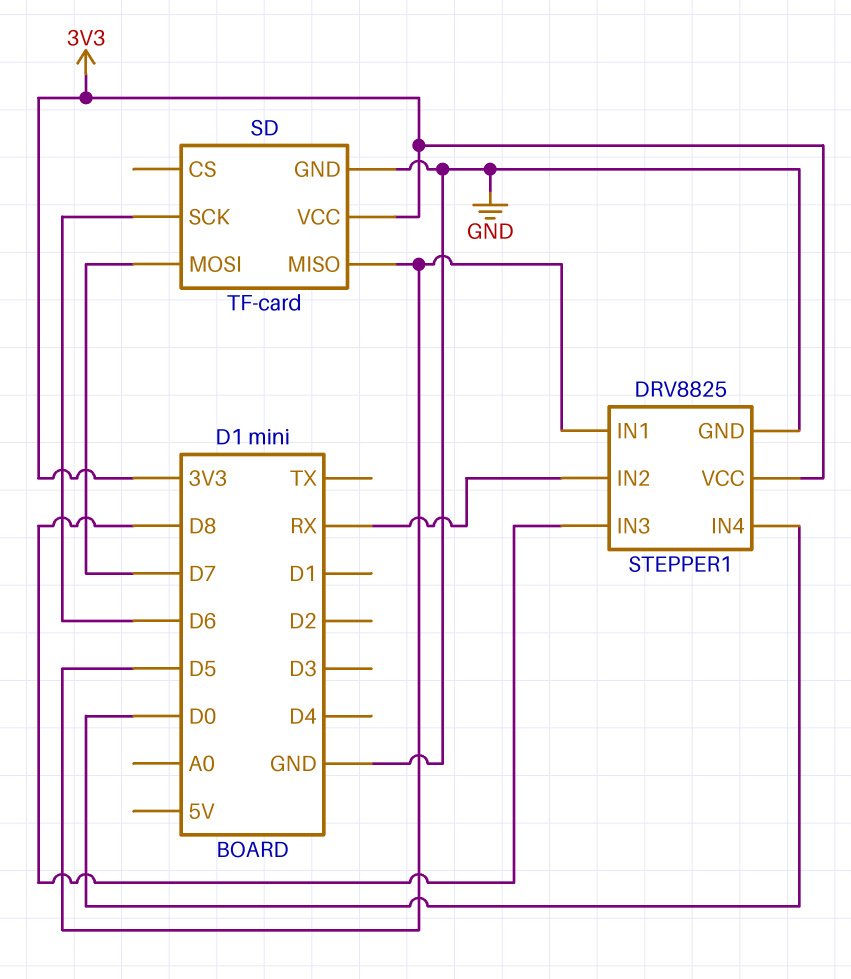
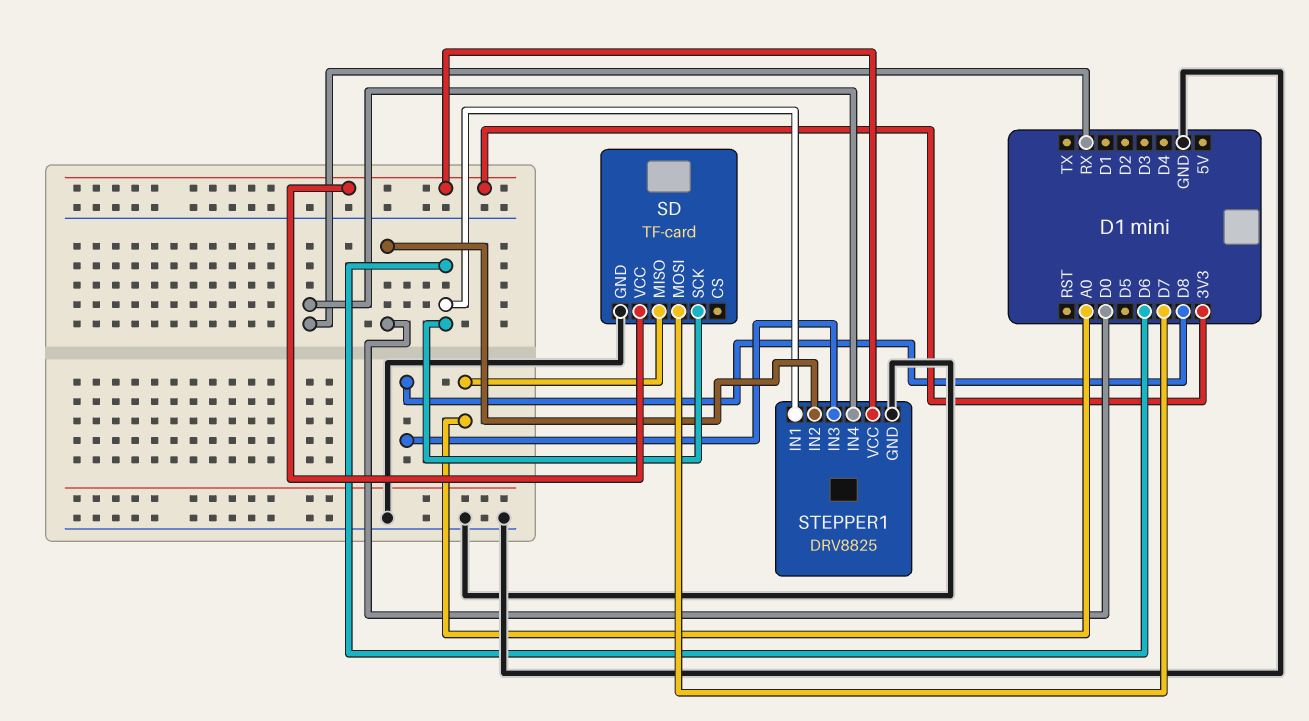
SD pin MISO: D5 -> A0
STEPPER1 pin IN1: D5 -> D6
STEPPER1 pin IN2: RX -> D0
STEPPER1 pin IN4: D0 -> RX

